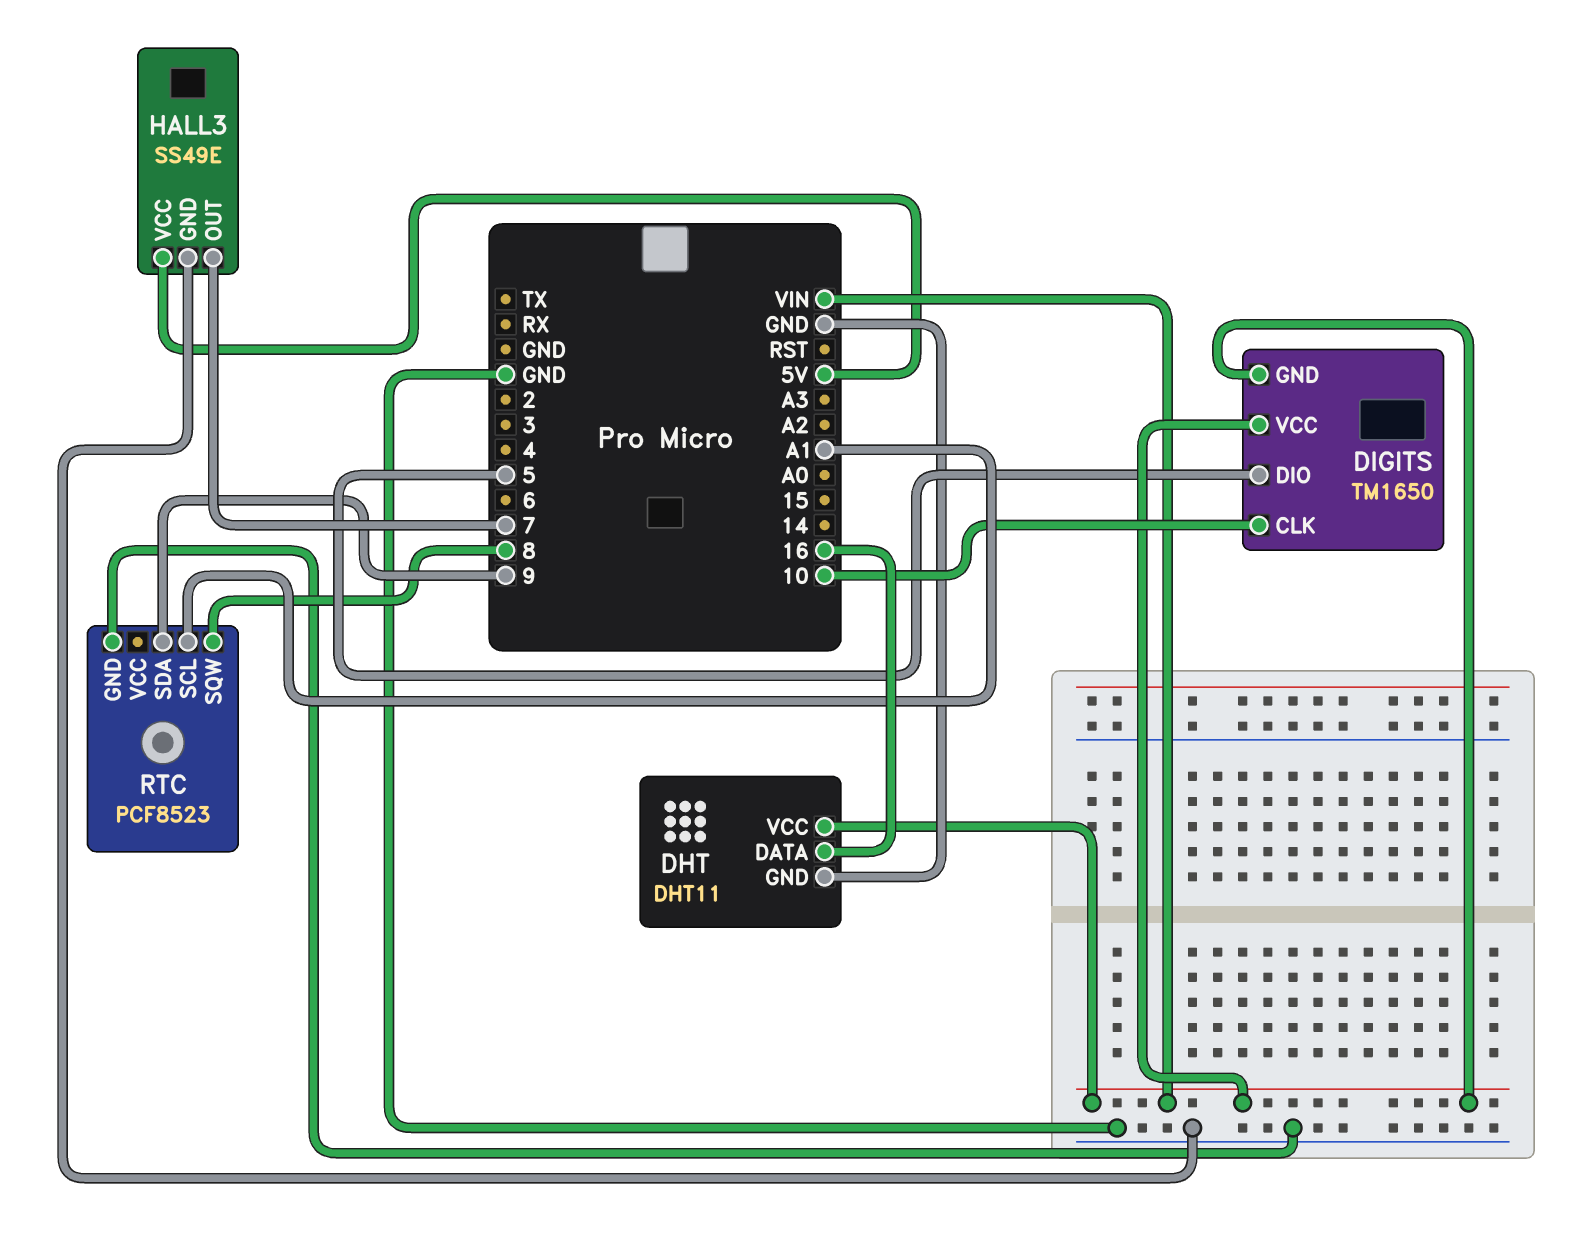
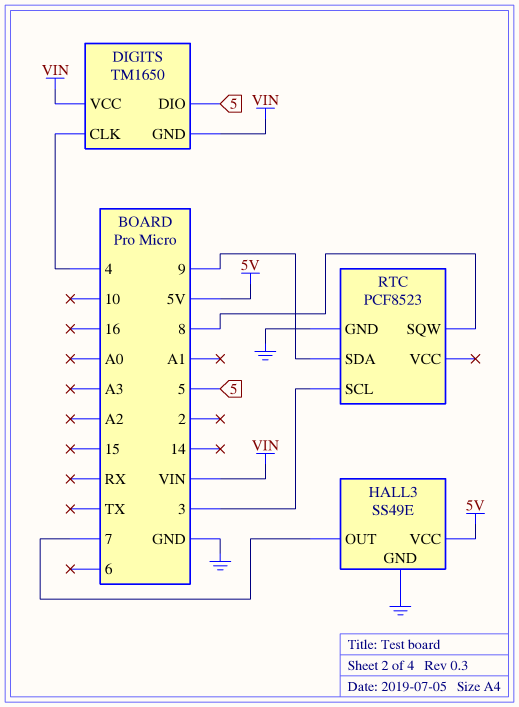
DHT: DHT11 -> none
DHT pin DATA: 16 -> none
DHT pin GND: GND -> none
DHT pin VCC: VIN -> none
DIGITS pin CLK: 10 -> 4
RTC pin SCL: A1 -> 3

